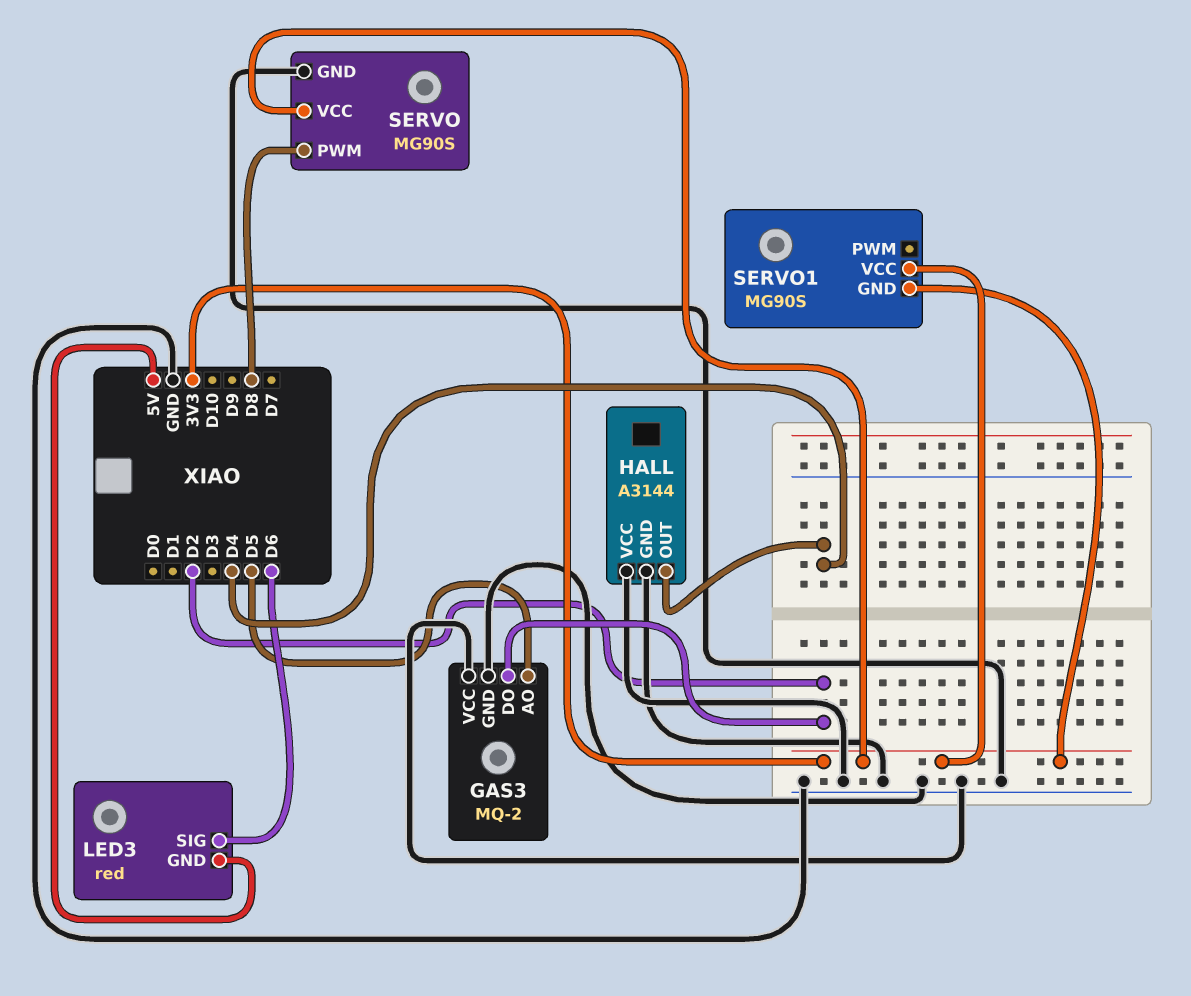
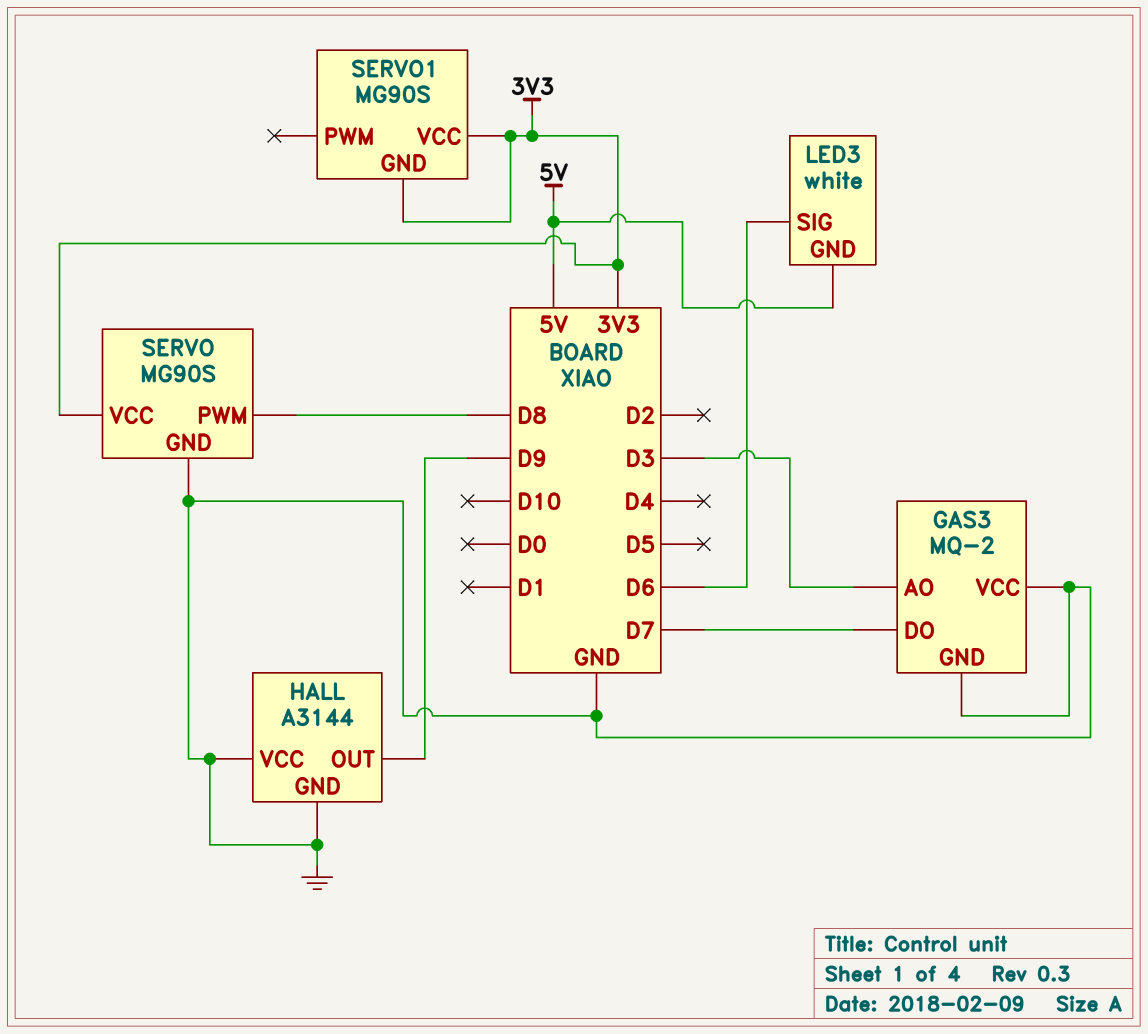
GAS3 pin AO: D5 -> D3
GAS3 pin DO: D2 -> D7
HALL pin OUT: D4 -> D9
LED3: red -> white

